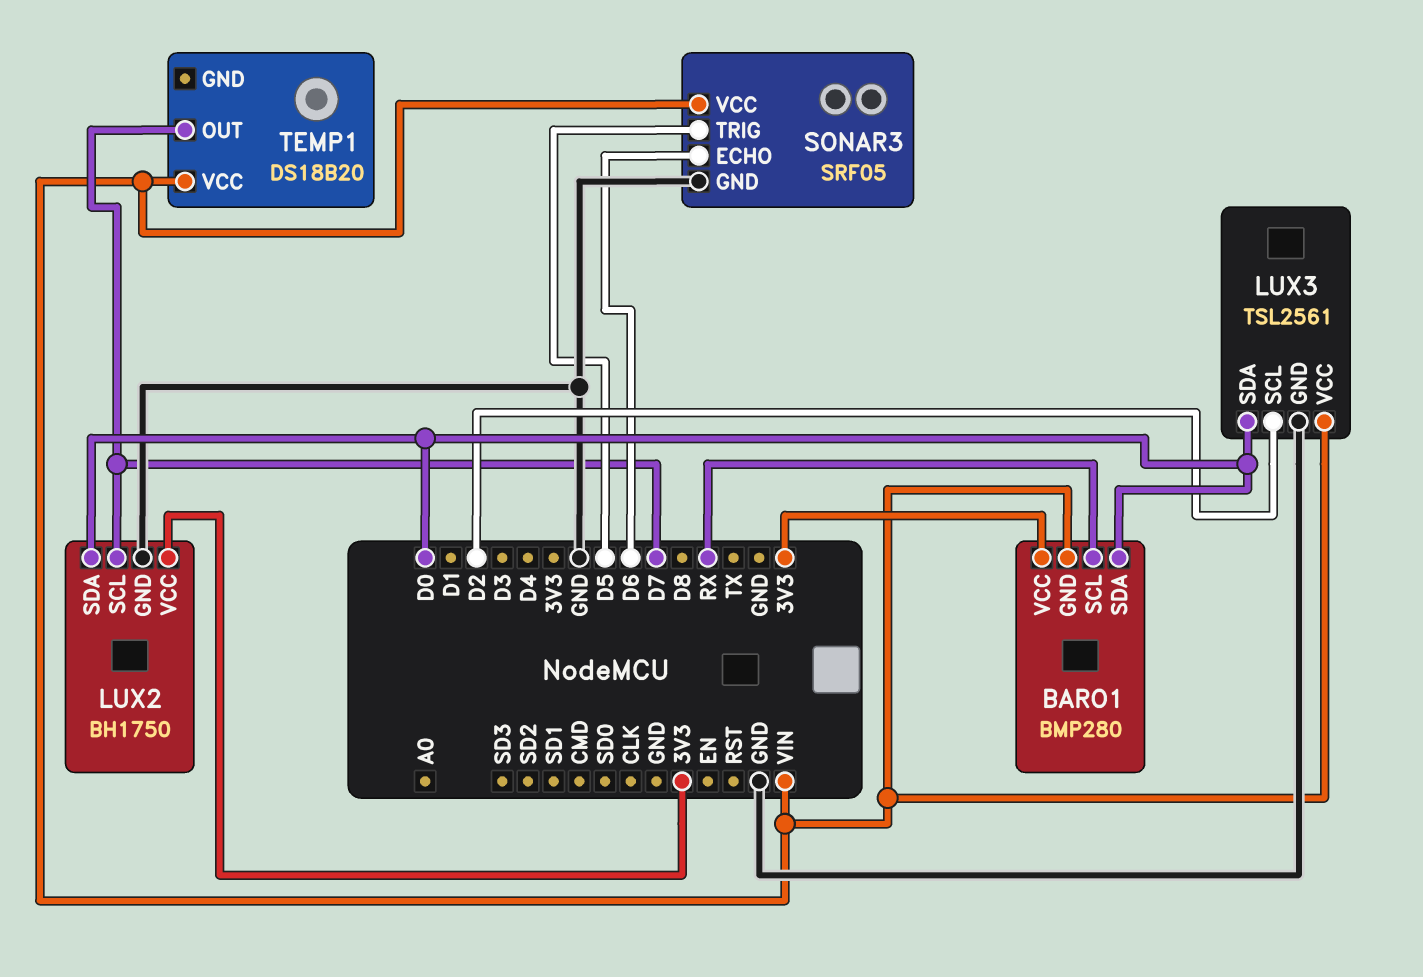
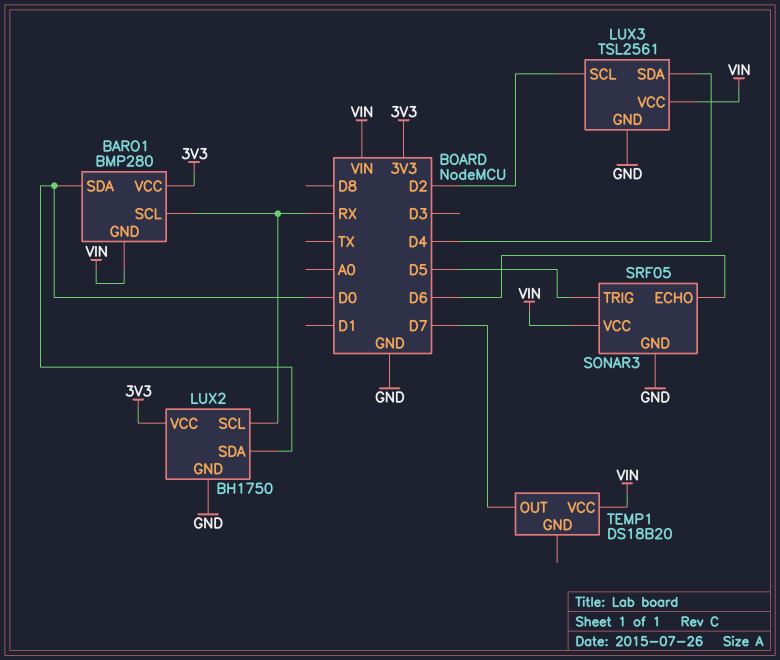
LUX2 pin SCL: D7 -> RX
LUX3 pin SDA: D0 -> D4

